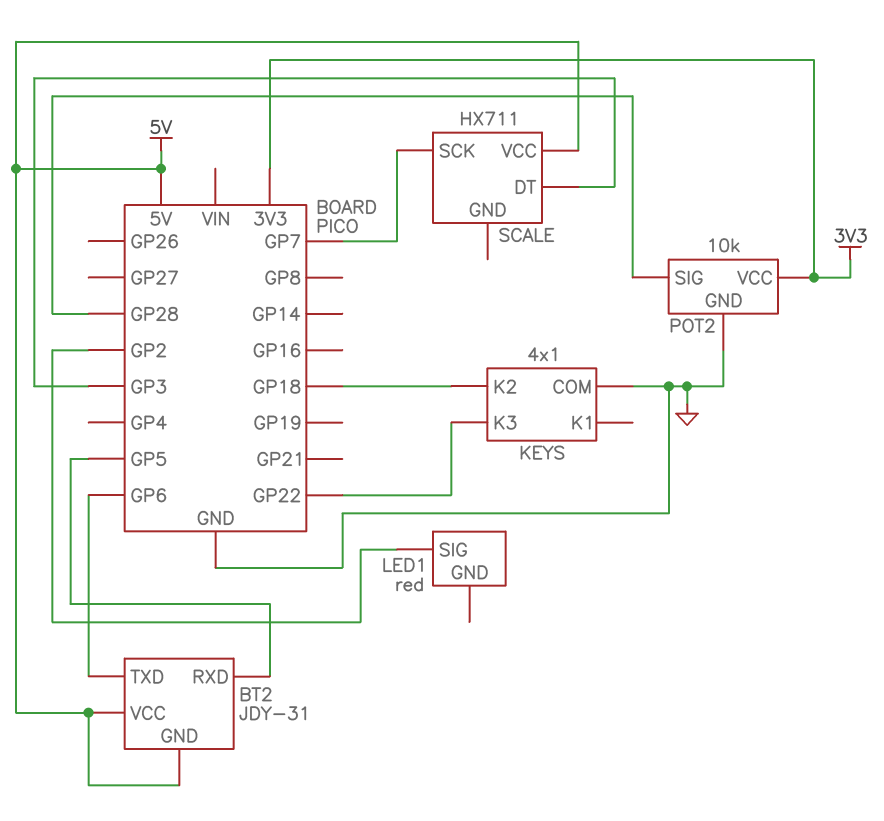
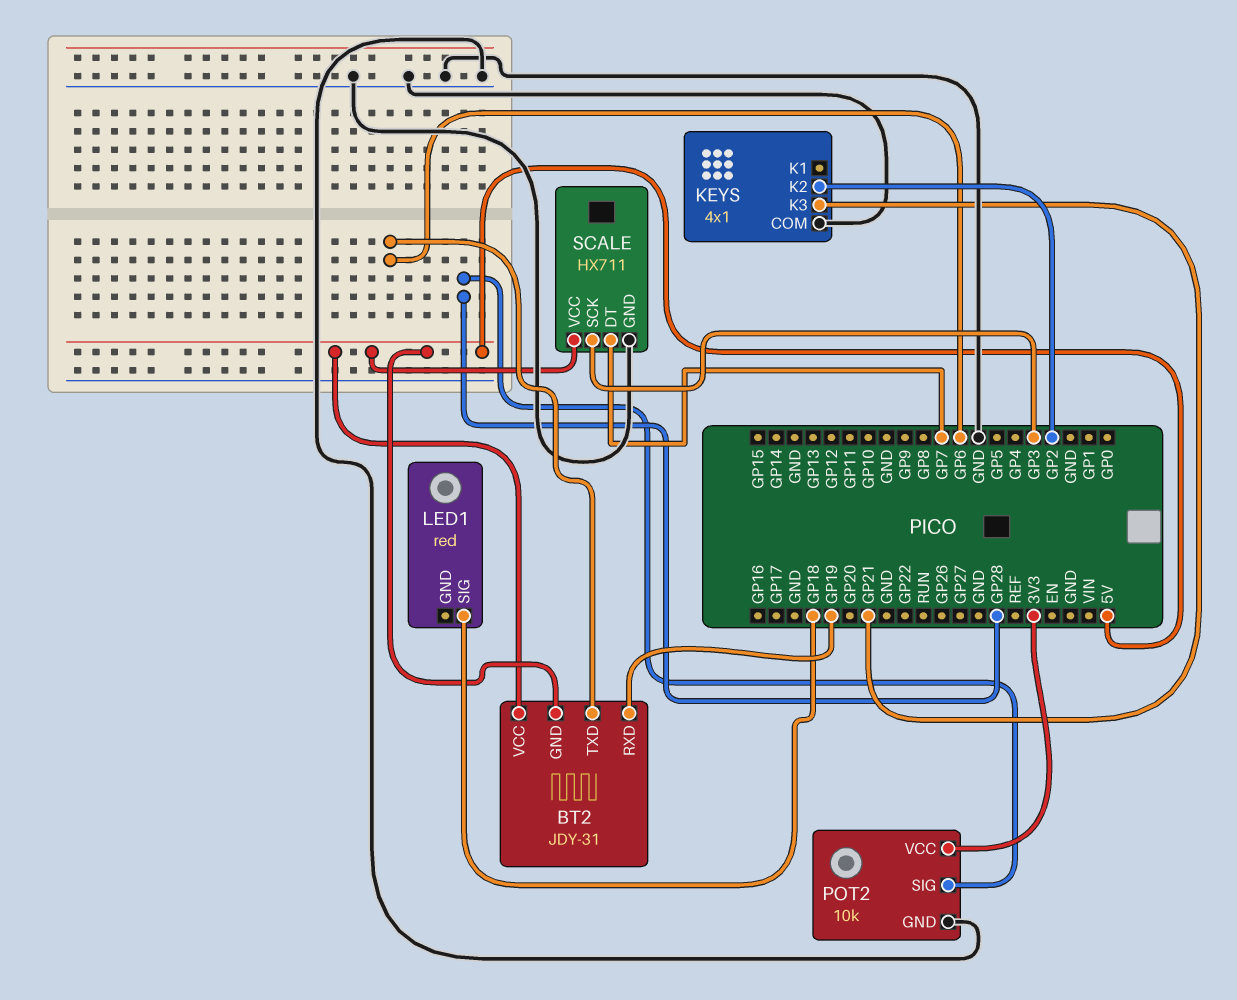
BT2 pin RXD: GP5 -> GP19
KEYS pin K2: GP18 -> GP2
KEYS pin K3: GP22 -> GP21
LED1 pin SIG: GP2 -> GP18
SCALE pin DT: GP3 -> GP7
SCALE pin GND: none -> GND
SCALE pin SCK: GP7 -> GP3

